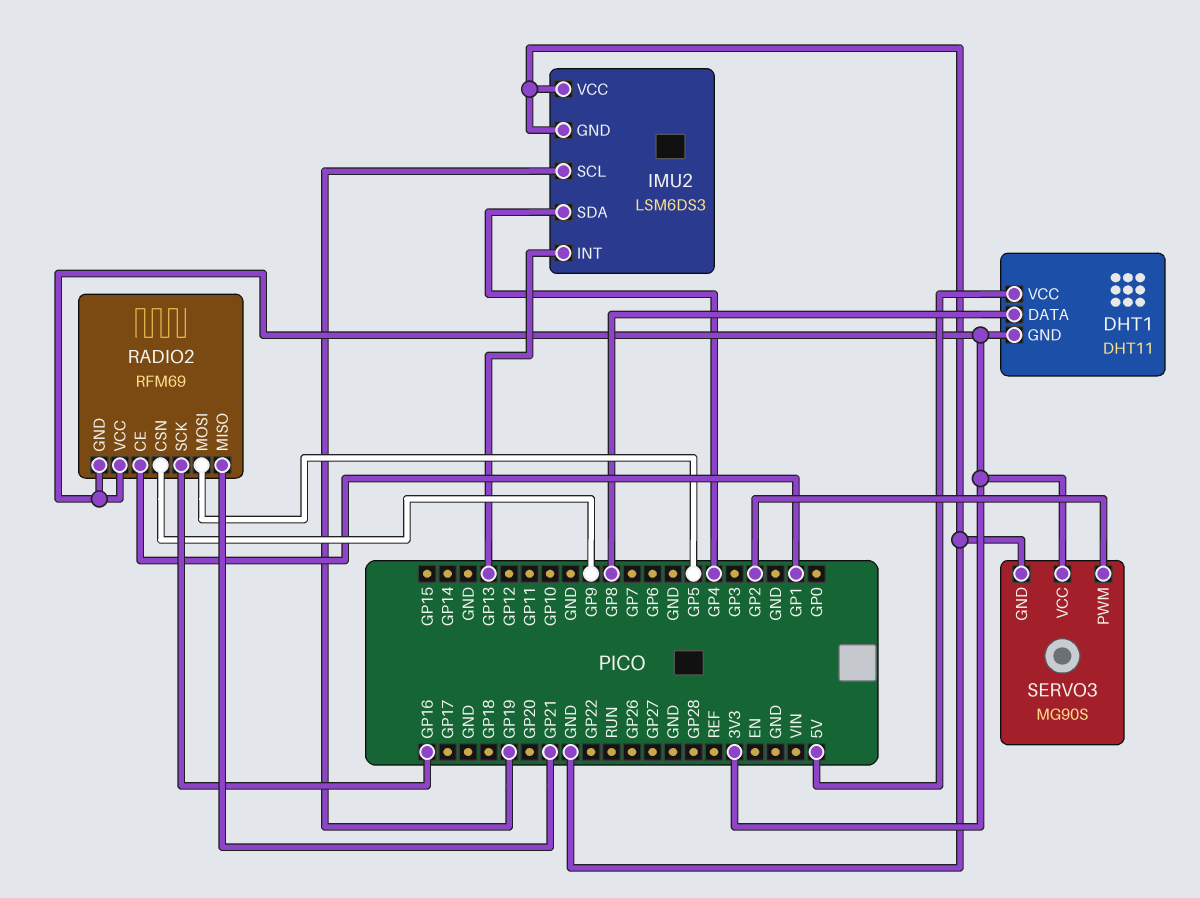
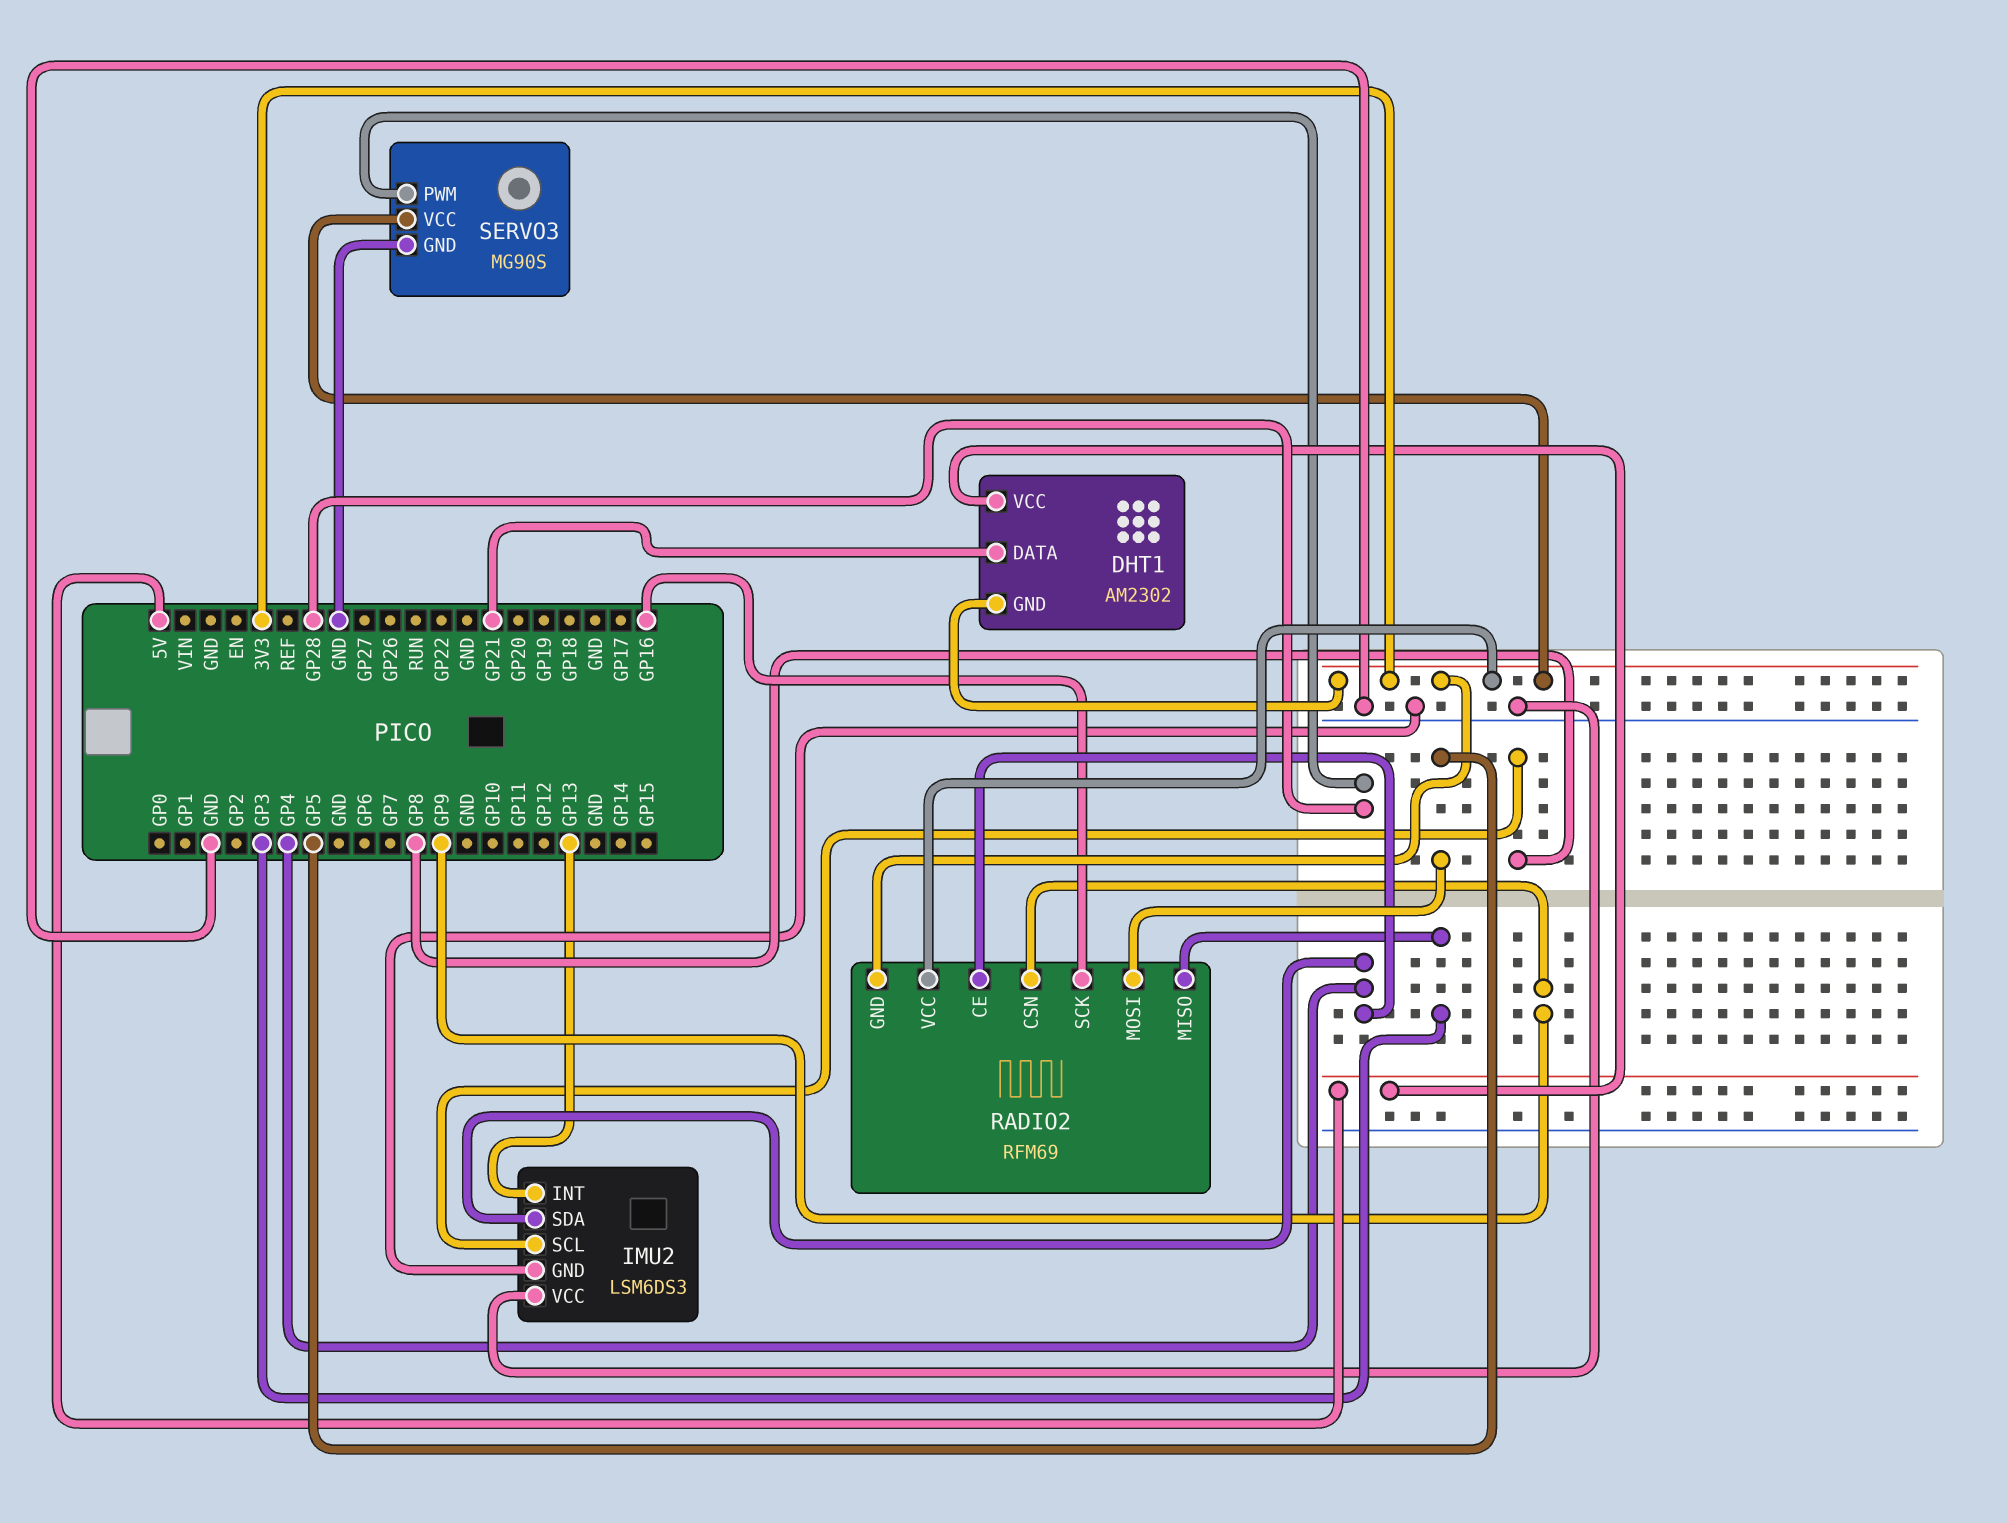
DHT1: DHT11 -> AM2302
DHT1 pin DATA: GP8 -> GP21
IMU2 pin SCL: GP19 -> GP8
RADIO2 pin CE: GP1 -> GP4
RADIO2 pin MISO: GP21 -> GP3
SERVO3 pin PWM: GP2 -> GP28

